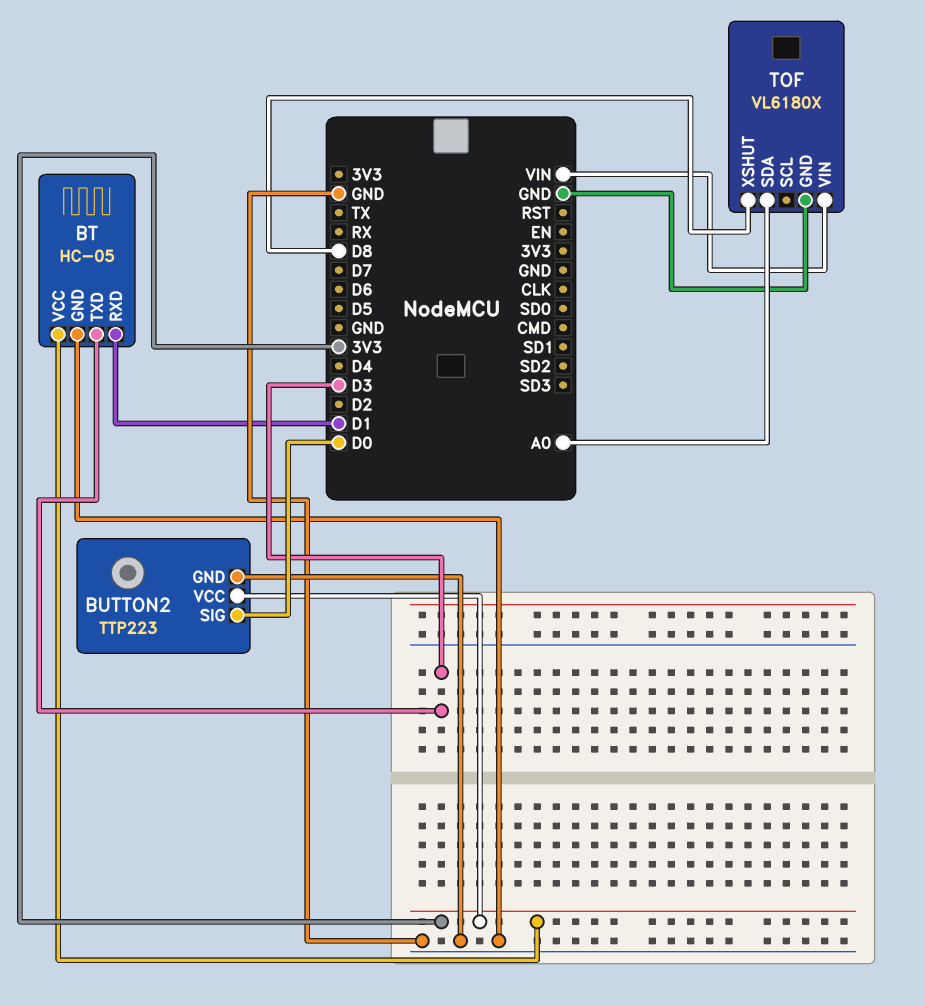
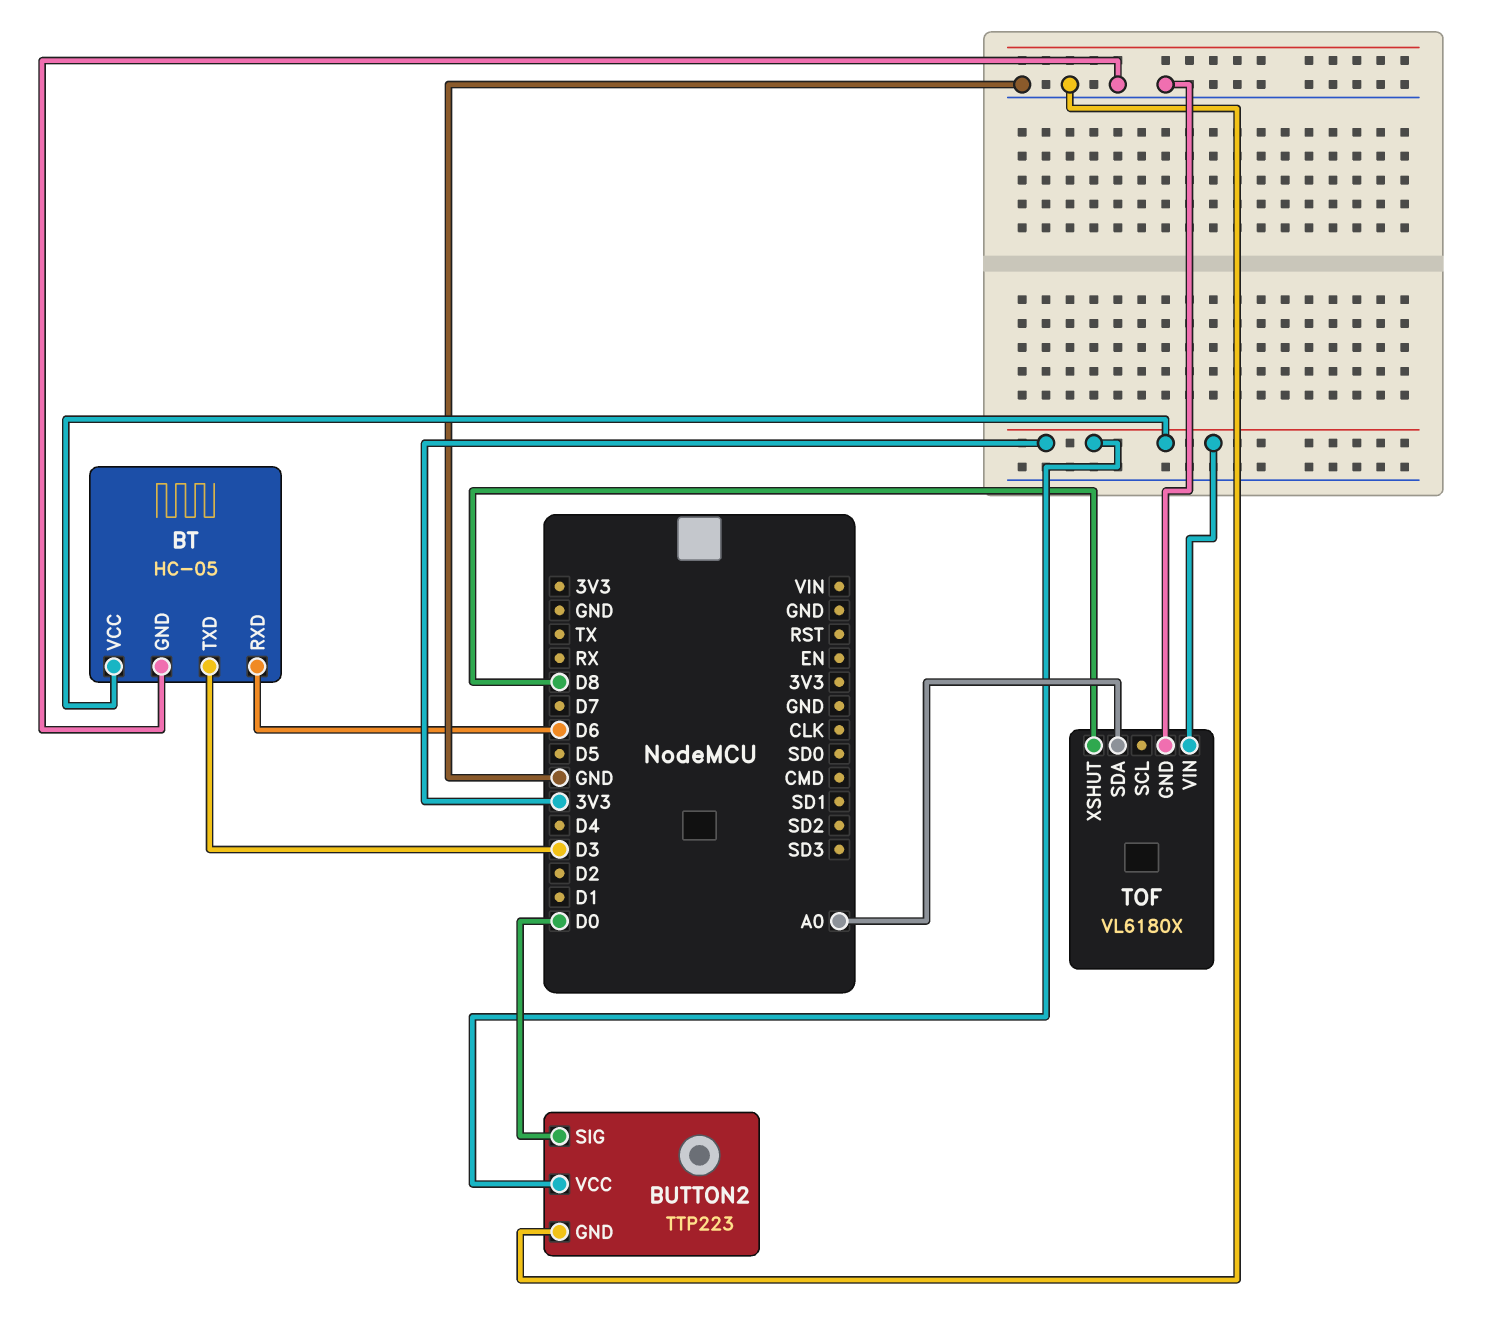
BT pin RXD: D1 -> D6
TOF pin VIN: VIN -> 3V3

